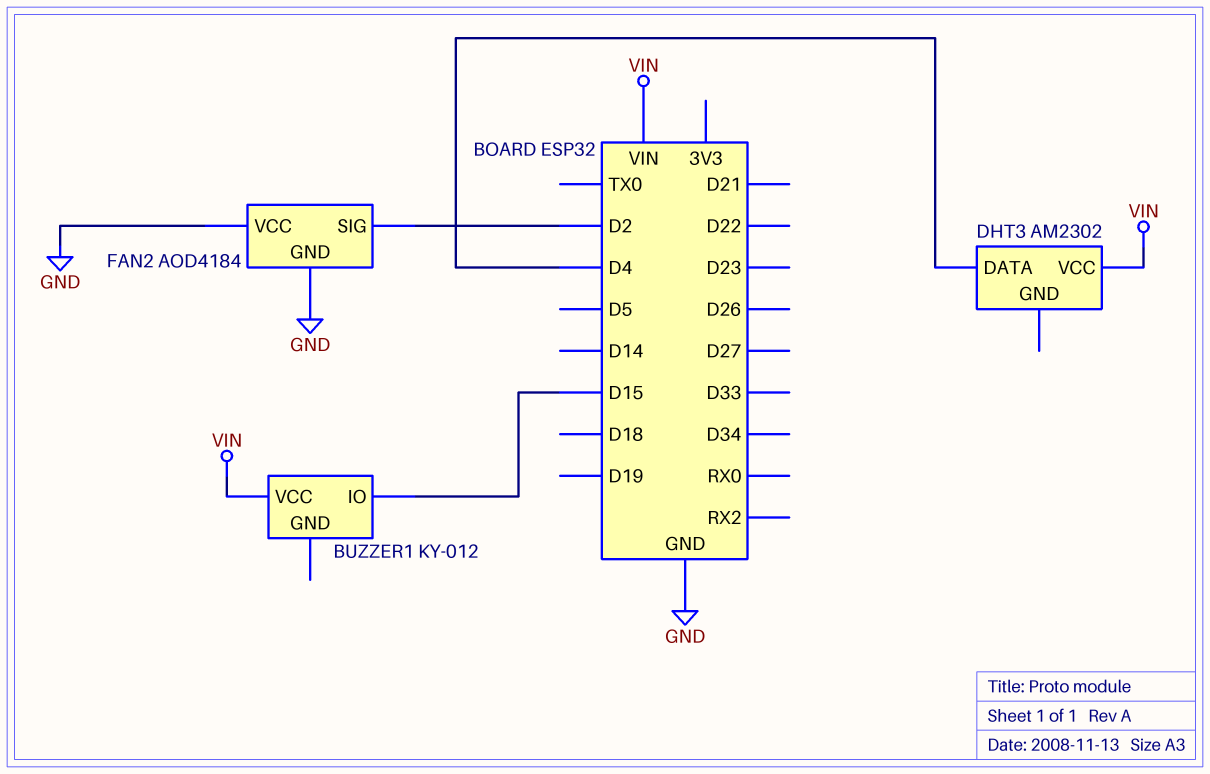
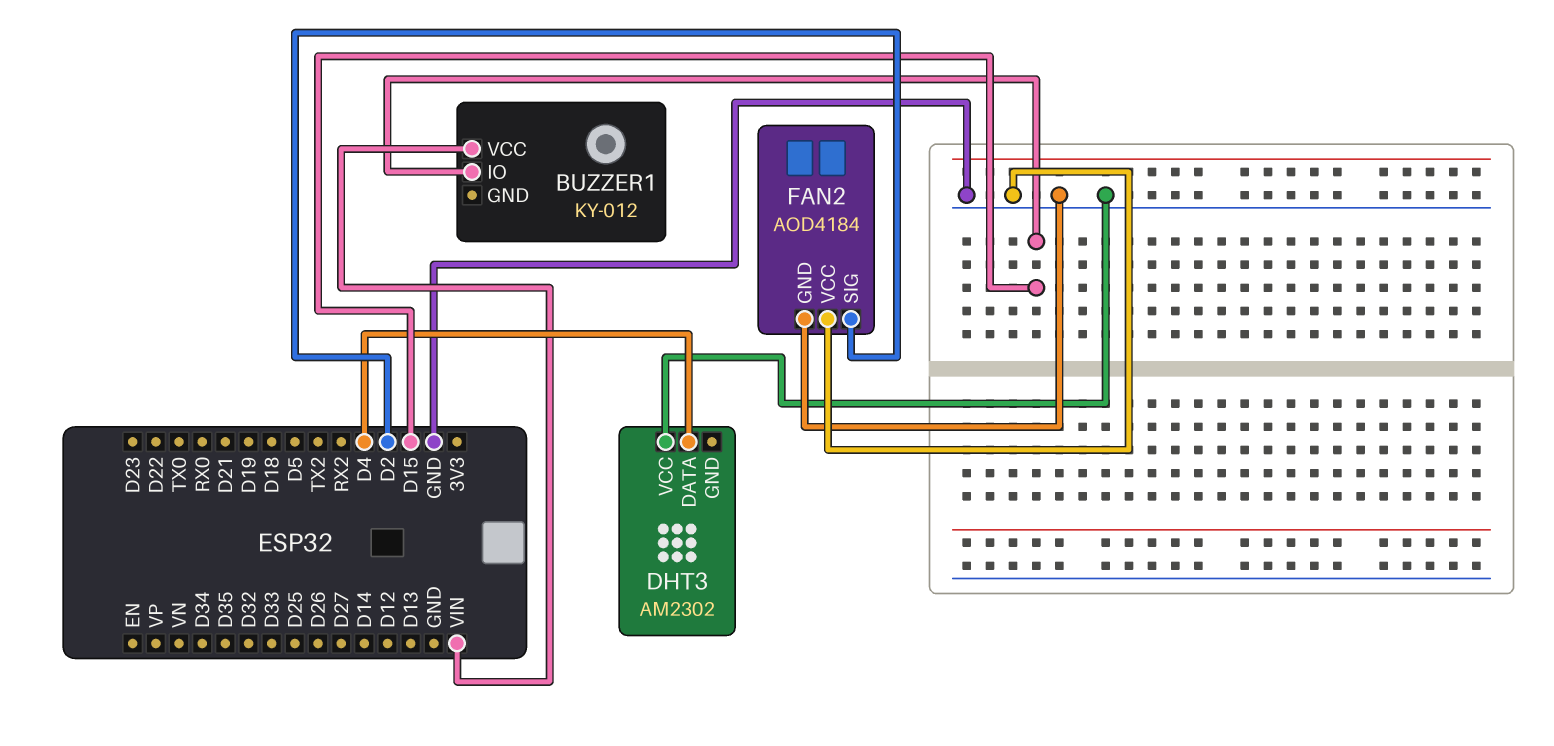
DHT3 pin VCC: VIN -> GND

